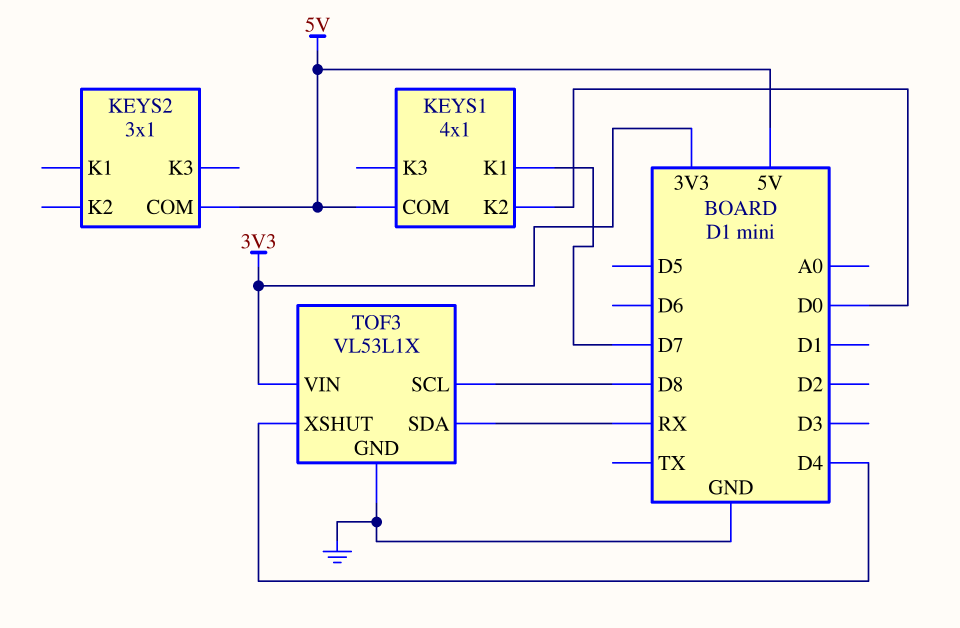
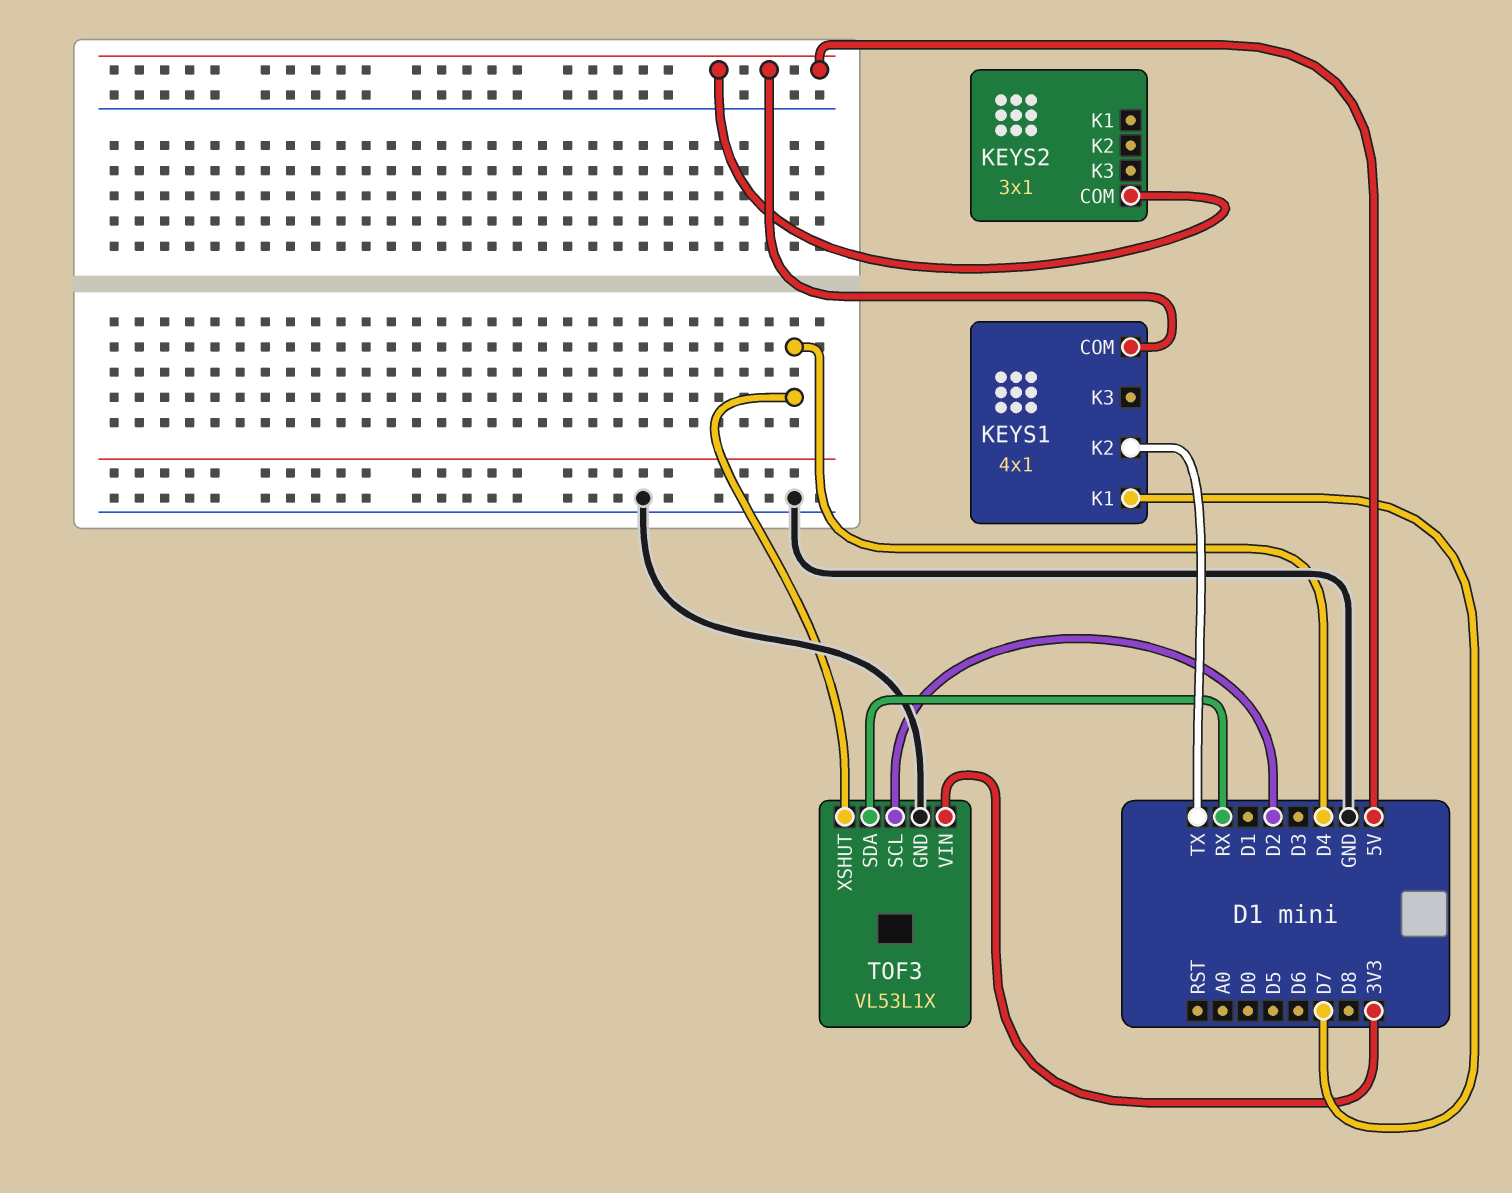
KEYS1 pin K2: D0 -> TX
TOF3 pin SCL: D8 -> D2

